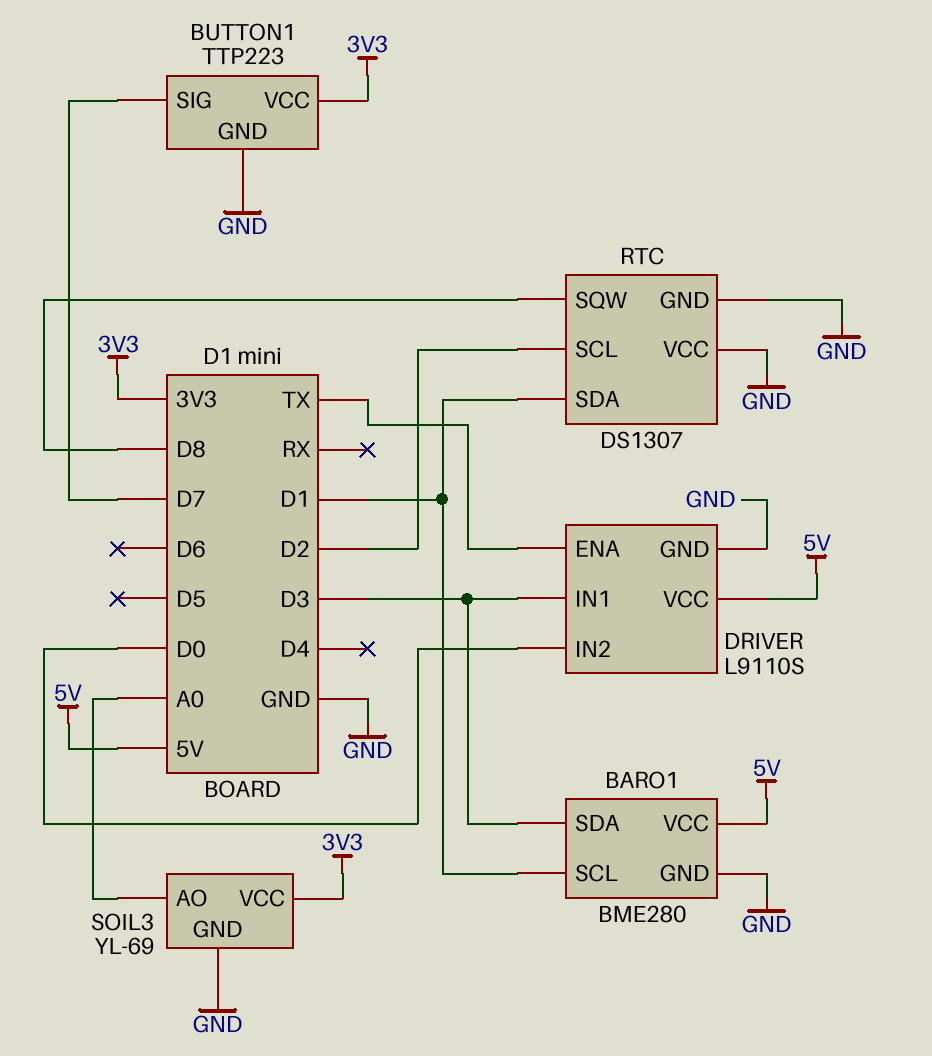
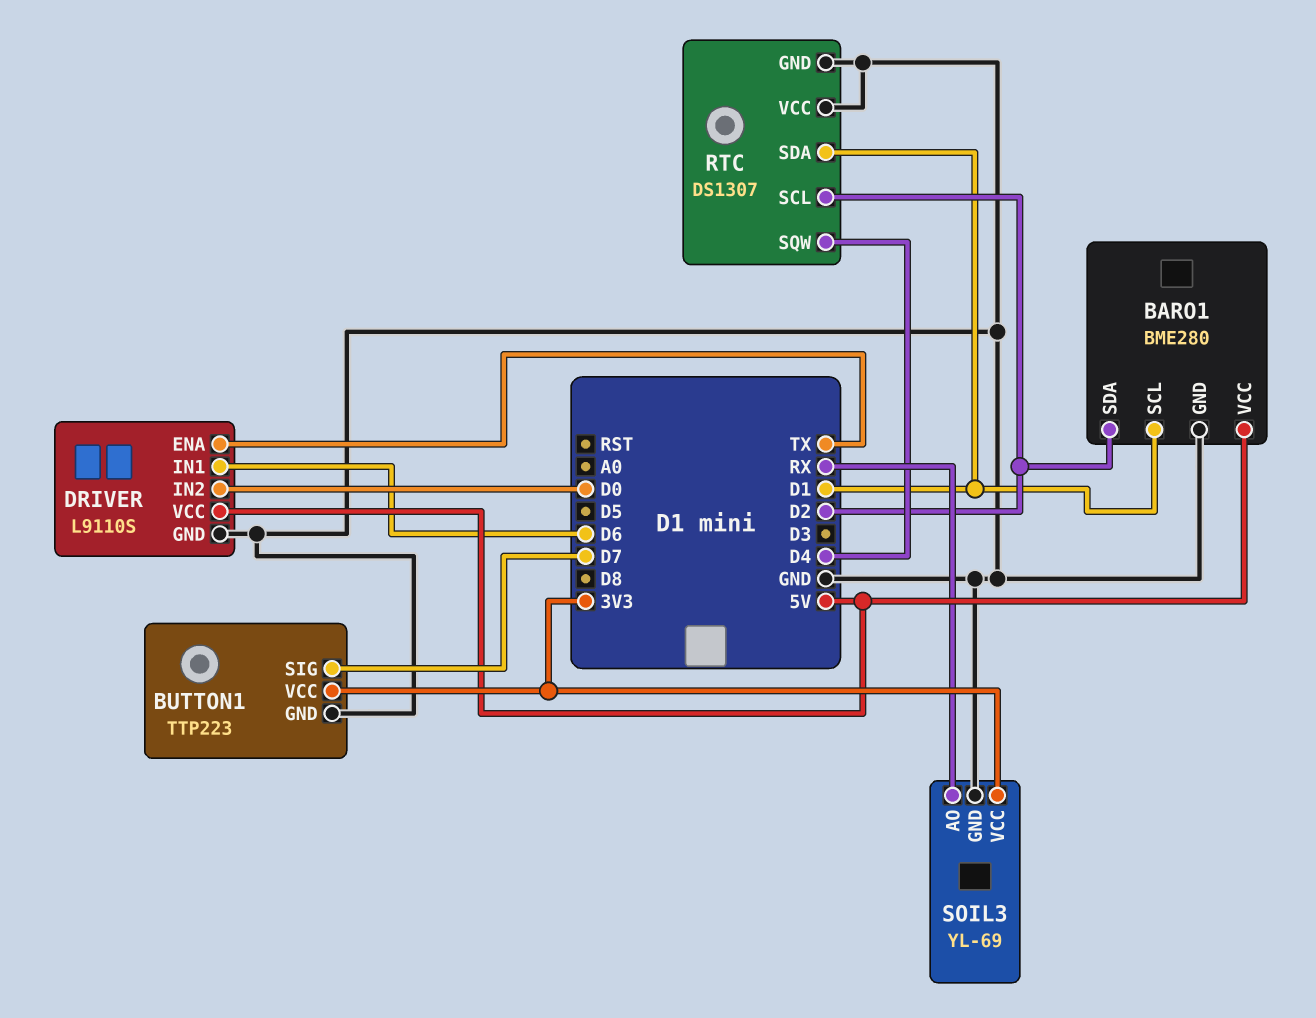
BARO1 pin SDA: D3 -> D2
DRIVER pin IN1: D3 -> D6
RTC pin SQW: D8 -> D4
SOIL3 pin AO: A0 -> RX

